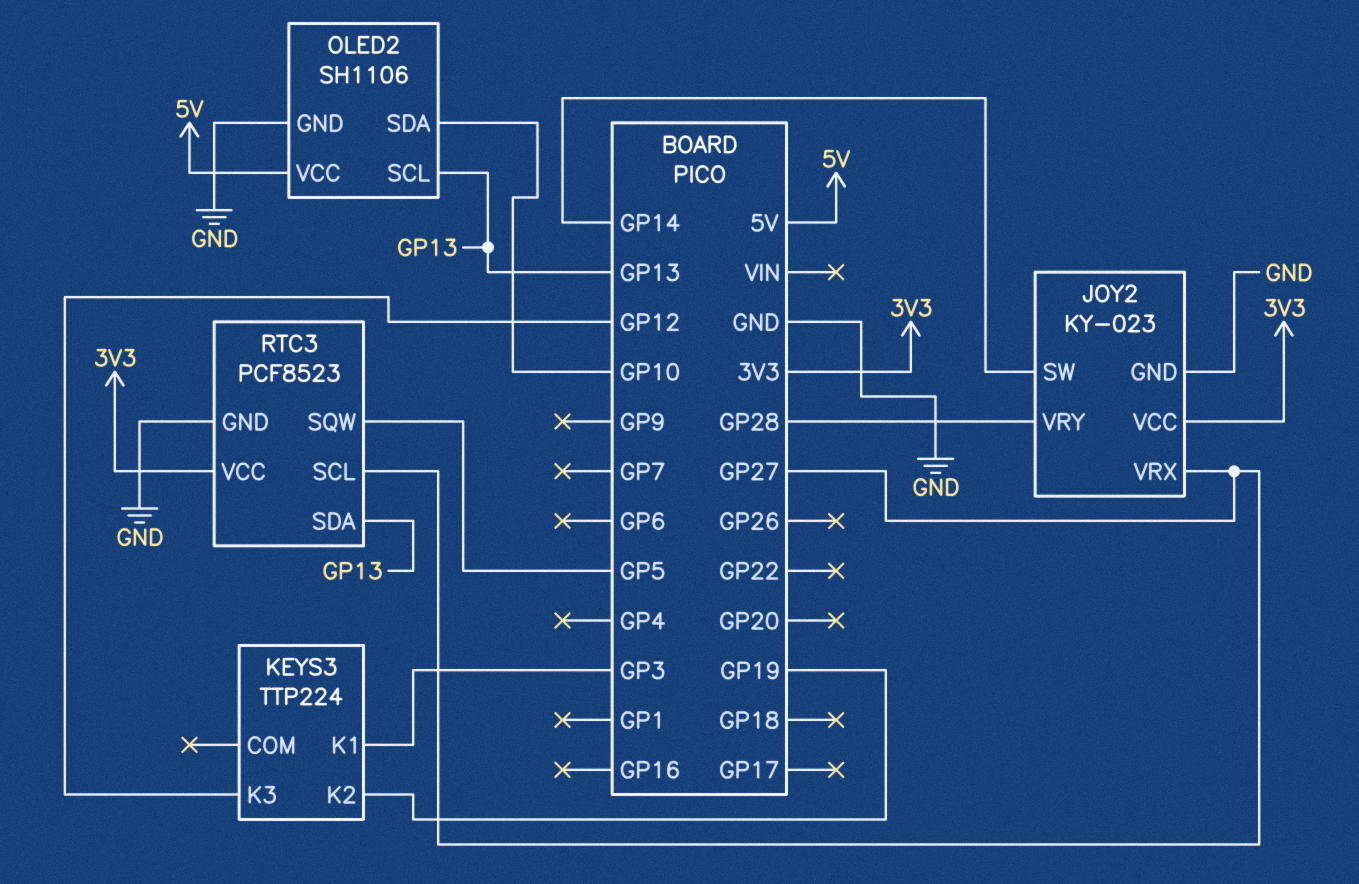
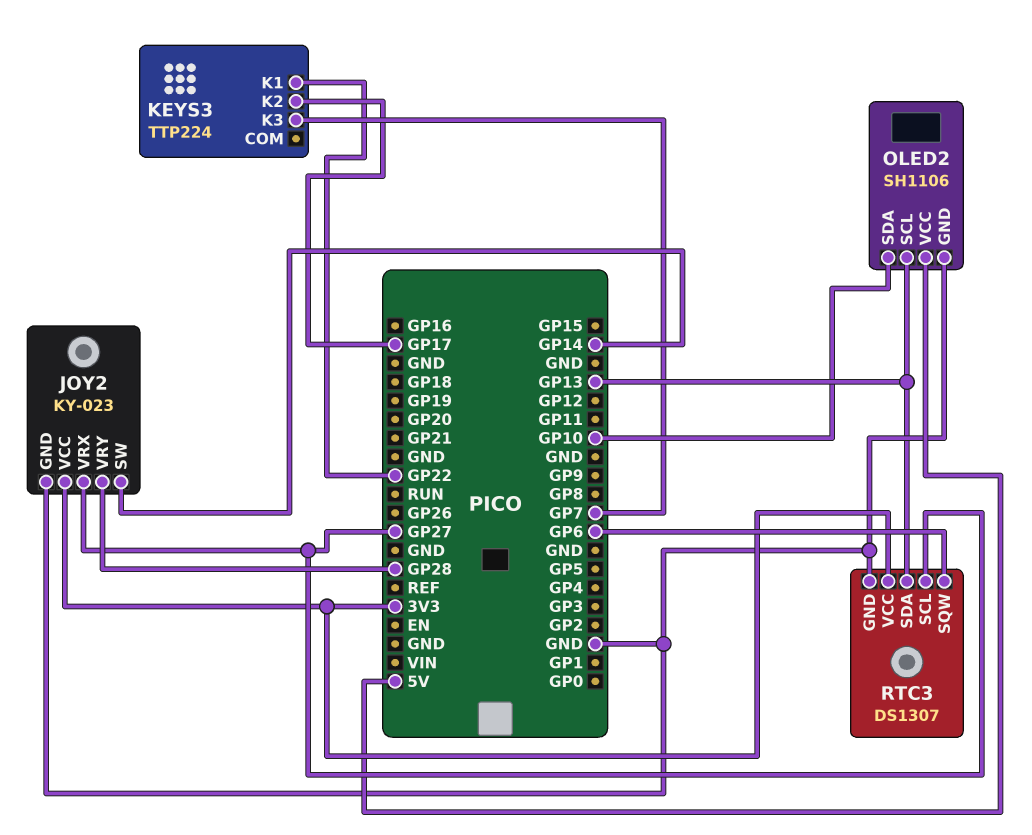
KEYS3 pin K1: GP3 -> GP22
KEYS3 pin K2: GP19 -> GP17
KEYS3 pin K3: GP12 -> GP7
RTC3: PCF8523 -> DS1307
RTC3 pin SQW: GP5 -> GP6

